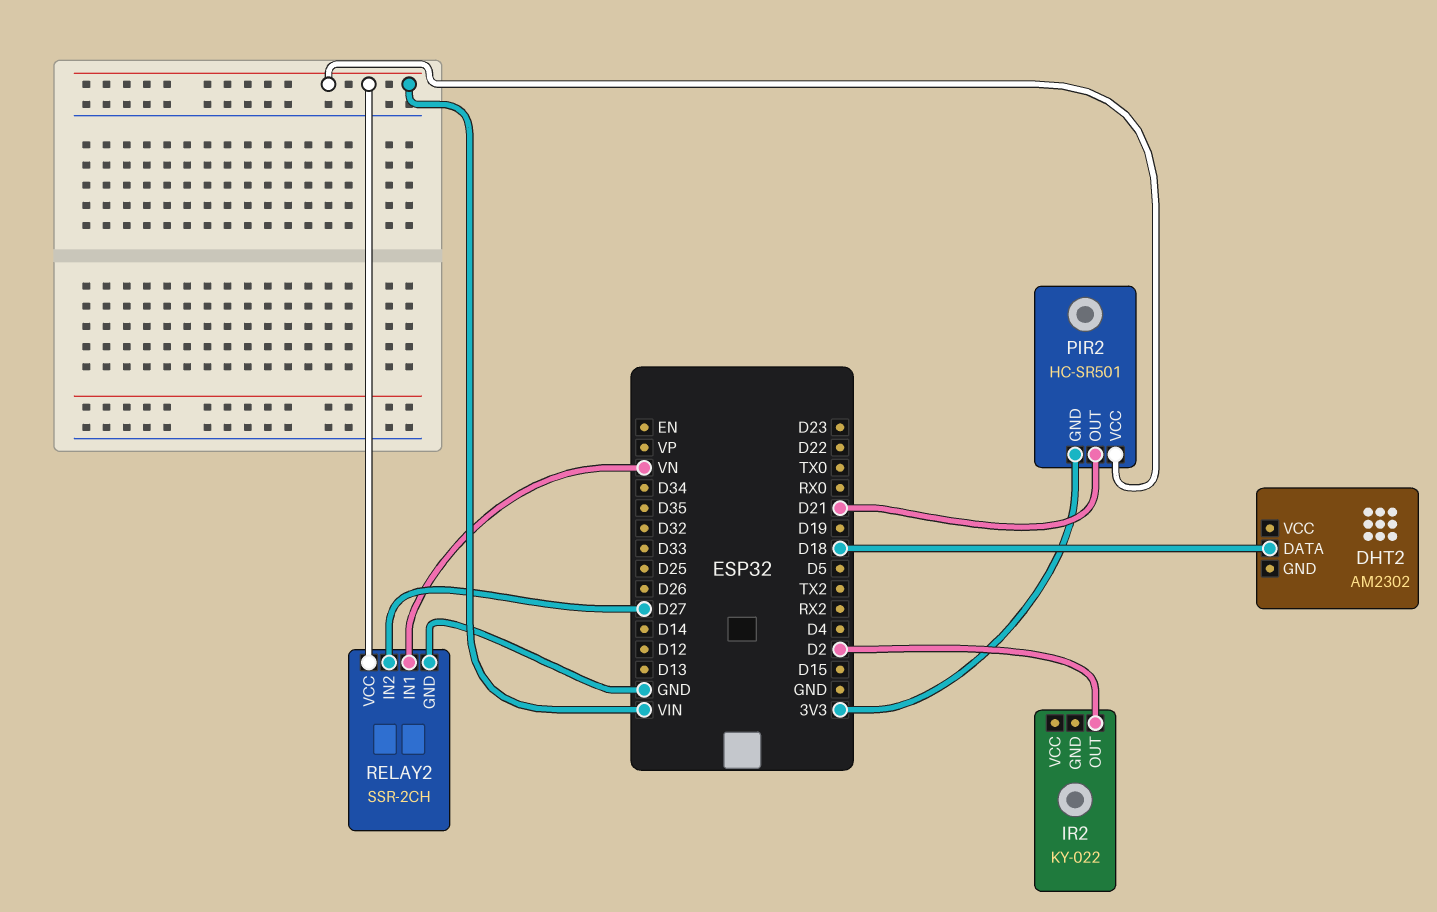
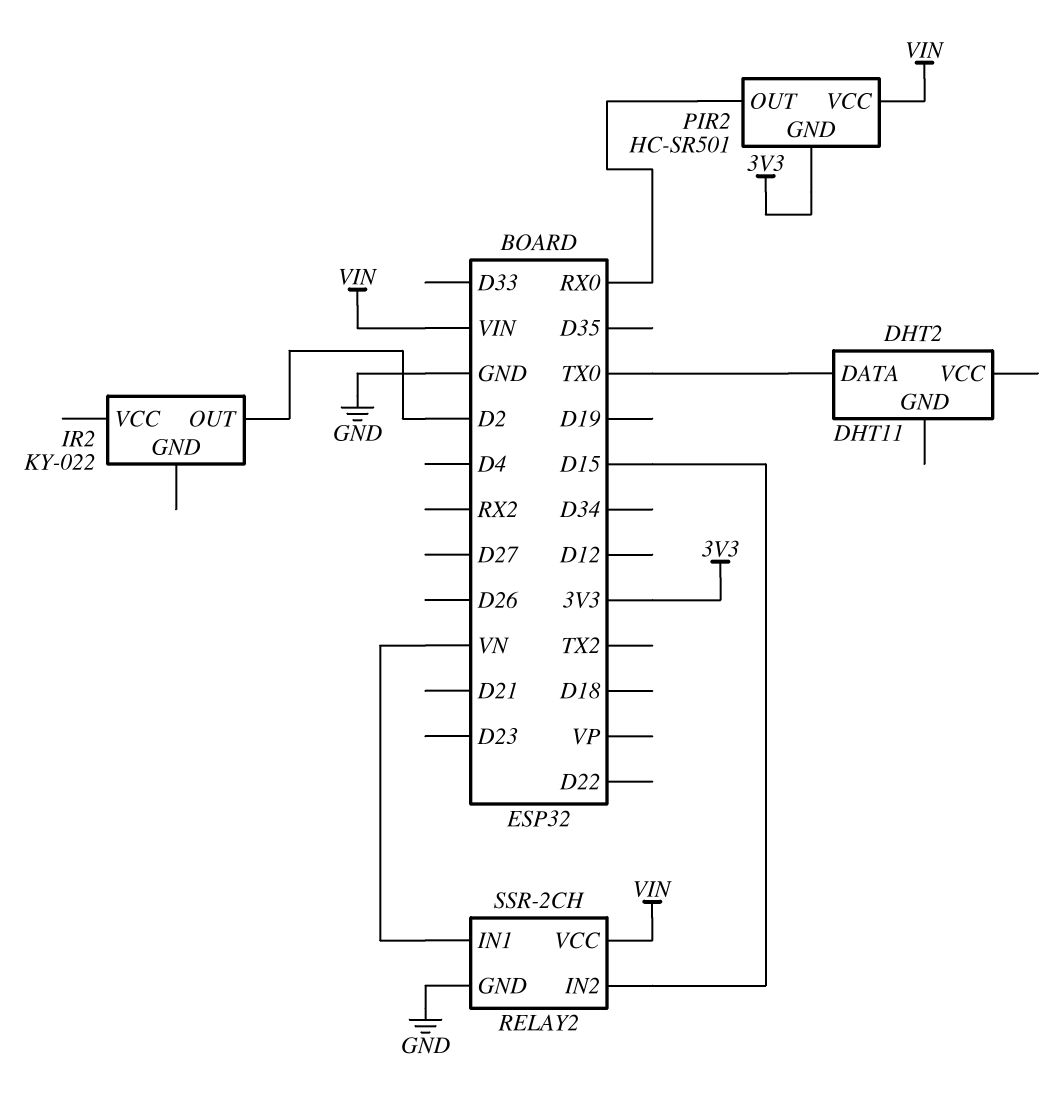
DHT2: AM2302 -> DHT11
DHT2 pin DATA: D18 -> TX0
PIR2 pin OUT: D21 -> RX0
RELAY2 pin IN2: D27 -> D15

